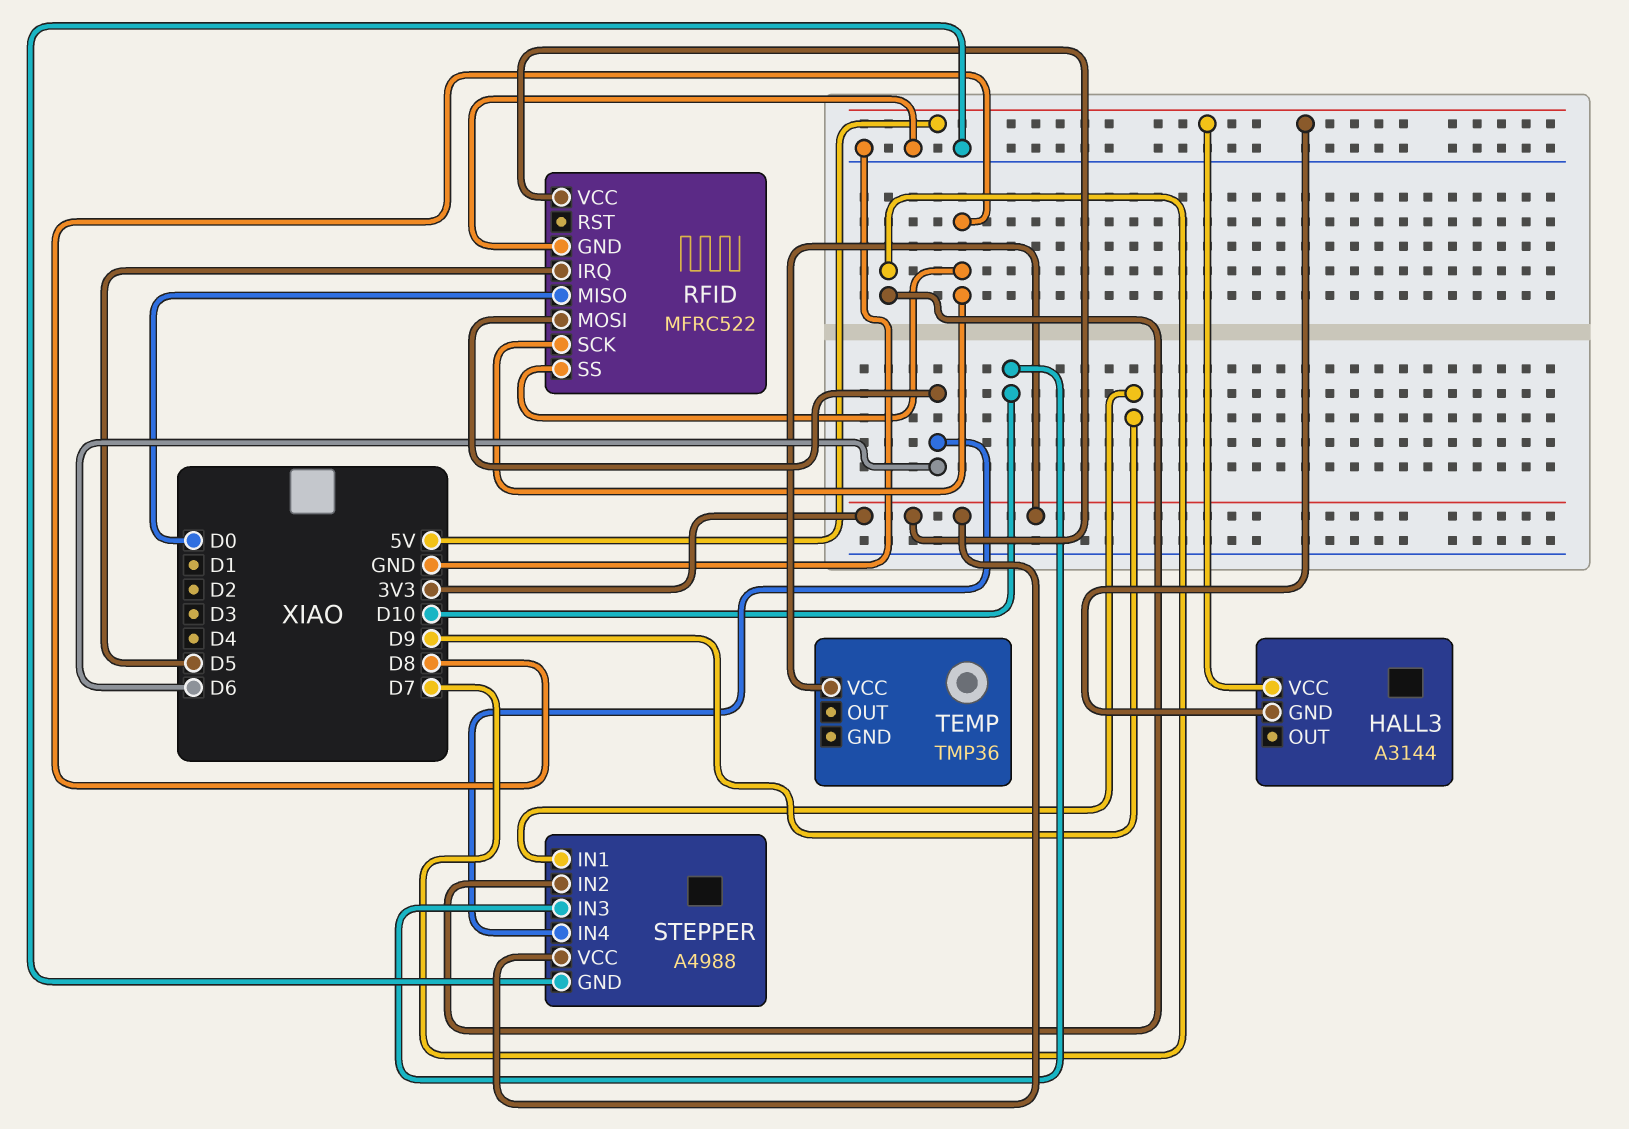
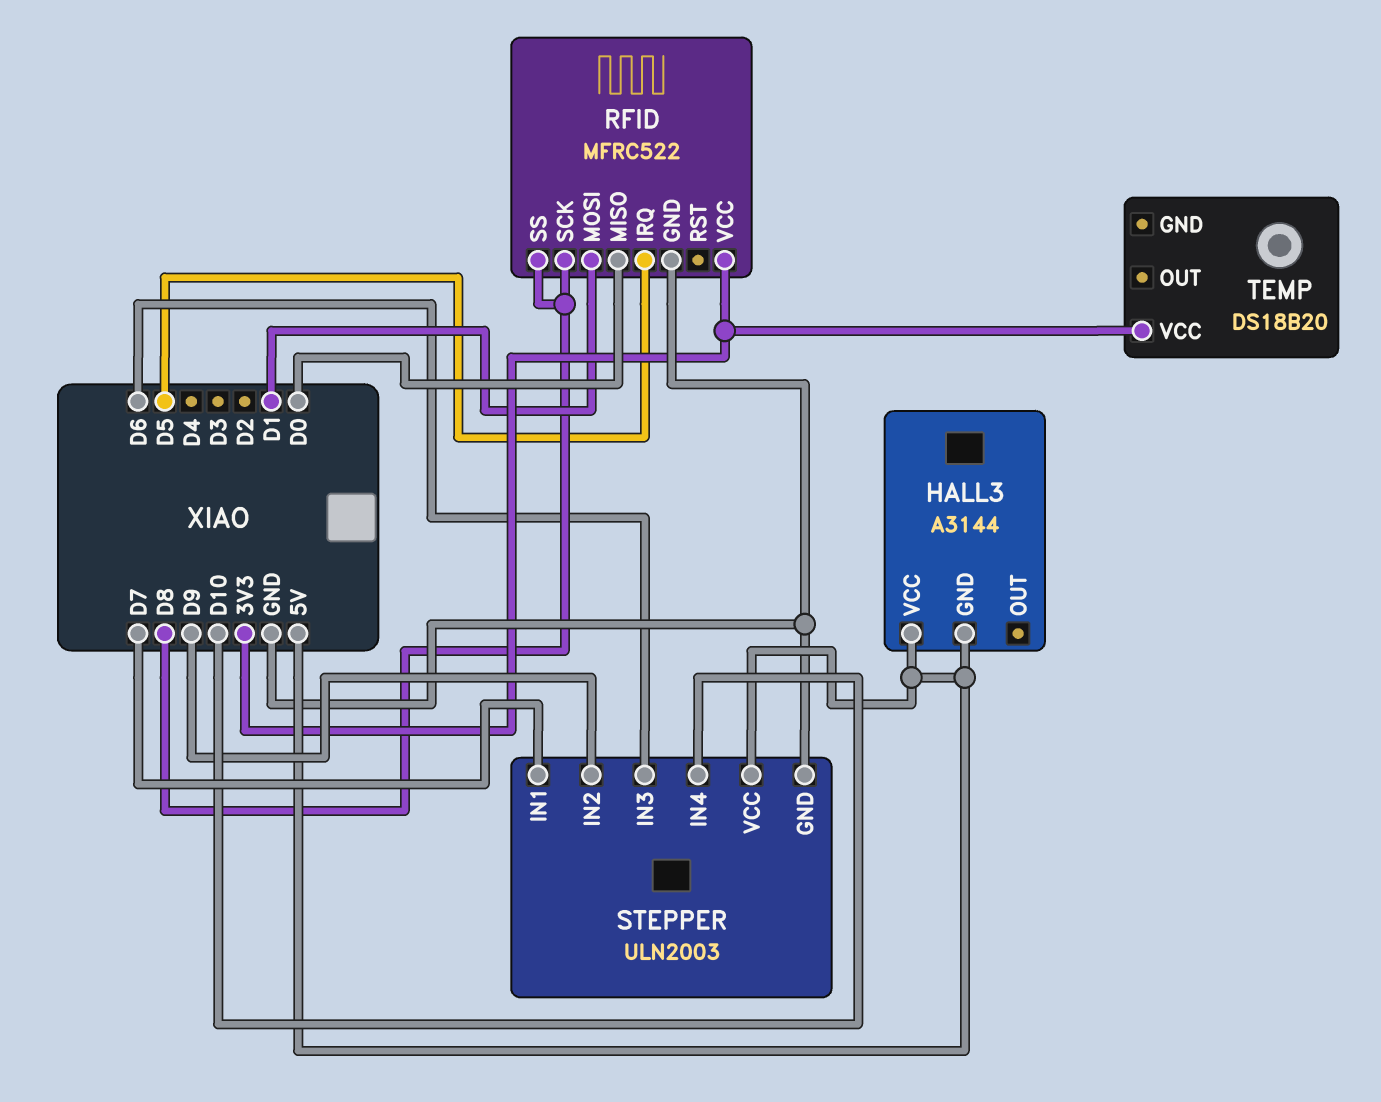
RFID pin MOSI: D6 -> D1
STEPPER: A4988 -> ULN2003
STEPPER pin IN1: D9 -> D7
STEPPER pin IN2: D7 -> D9
STEPPER pin IN3: D10 -> D6
STEPPER pin IN4: D6 -> D10
STEPPER pin VCC: 3V3 -> 5V
TEMP: TMP36 -> DS18B20

